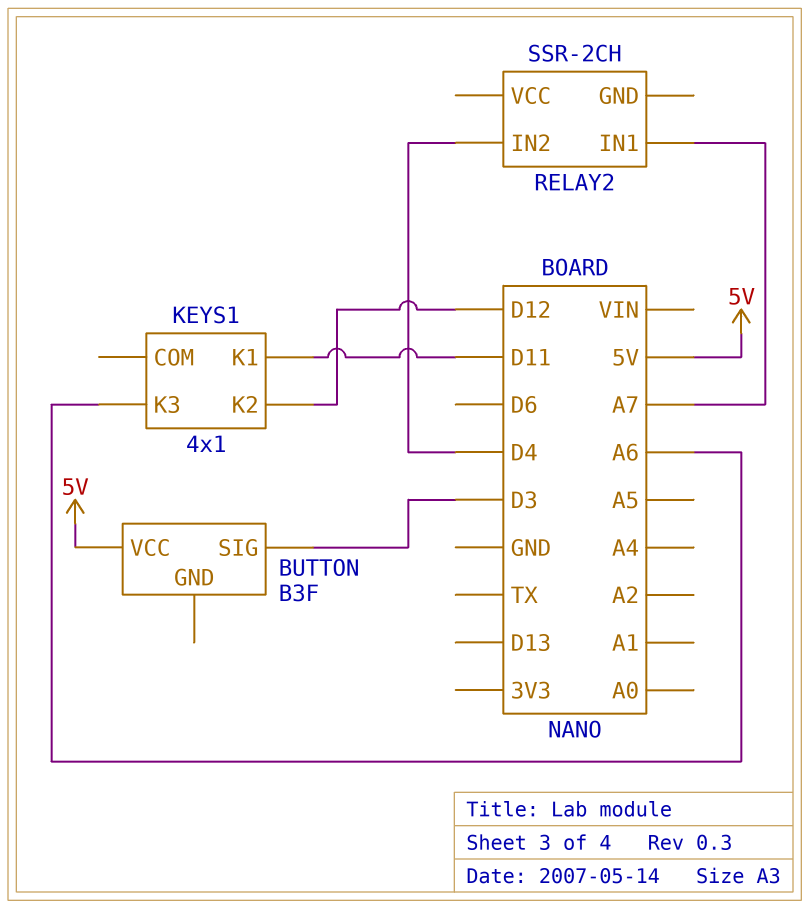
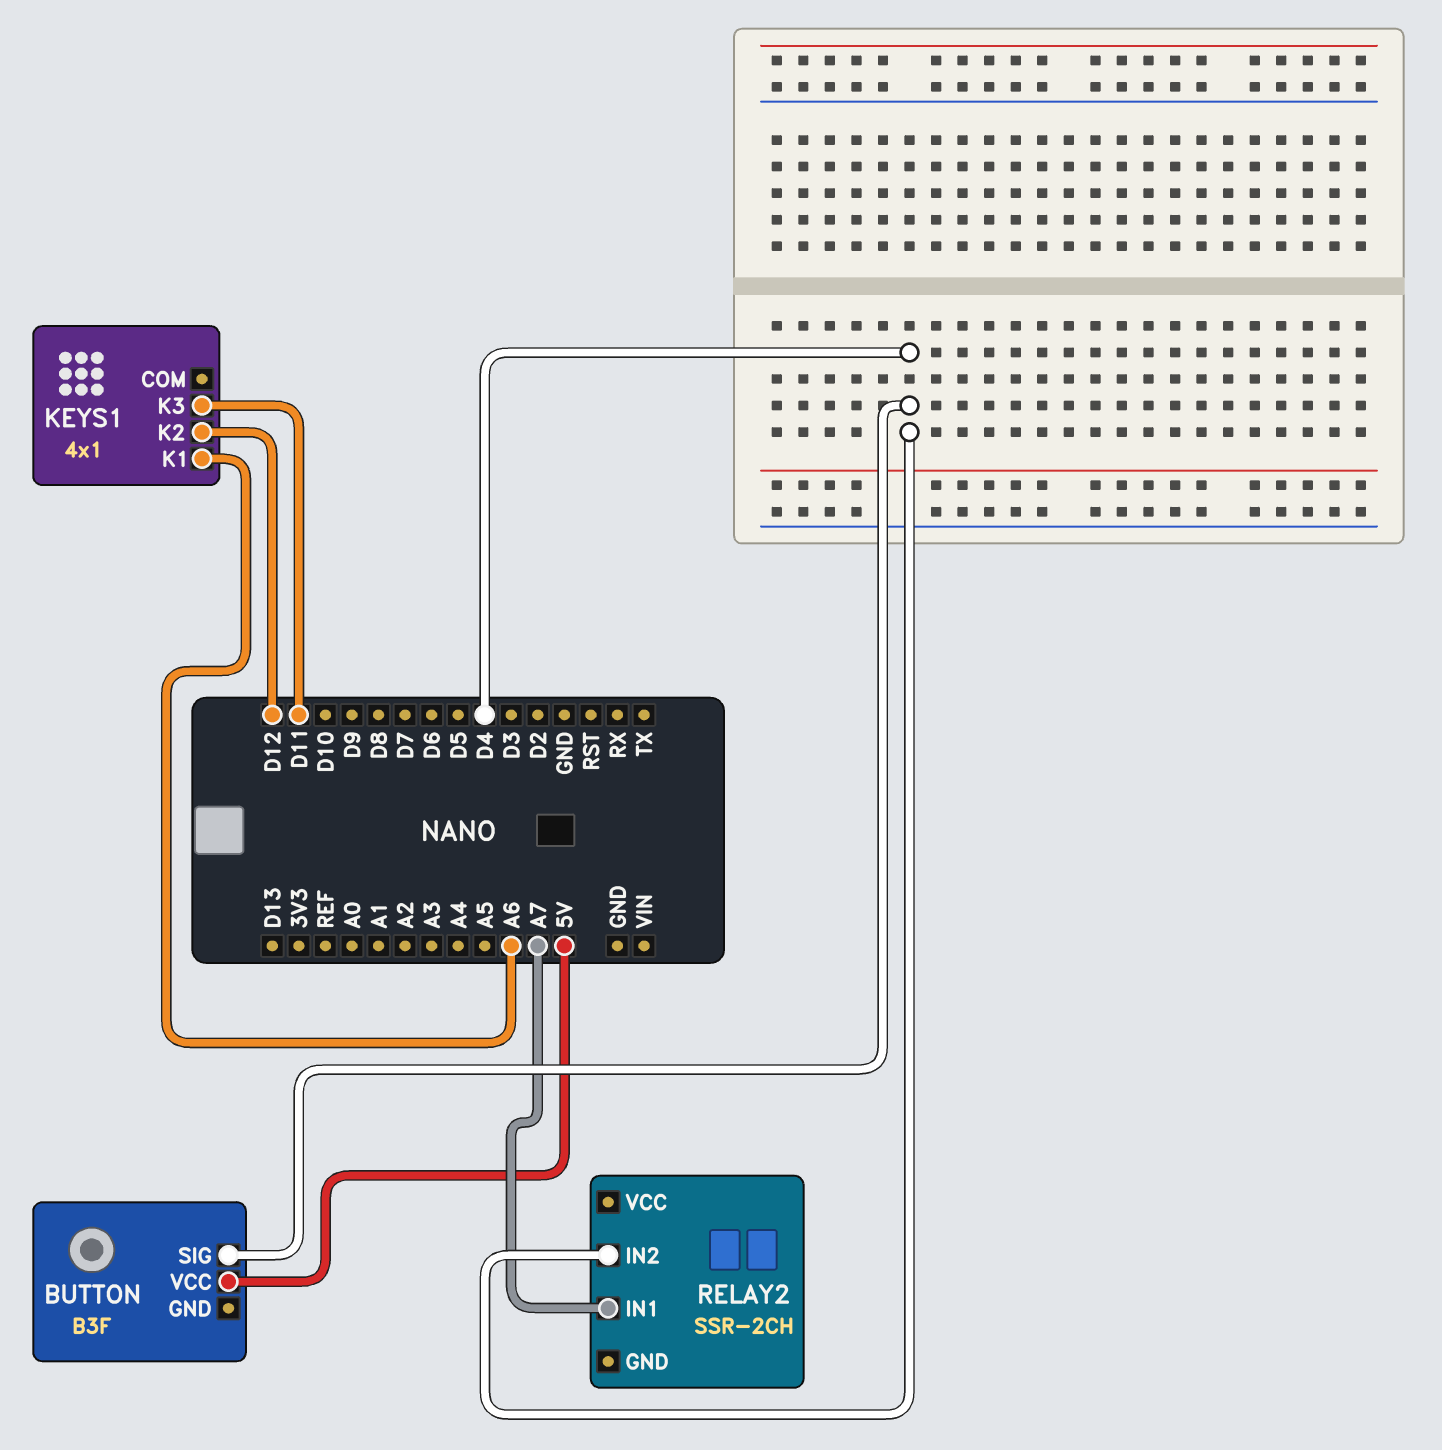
BUTTON pin SIG: D3 -> D4
KEYS1 pin K1: D11 -> A6
KEYS1 pin K3: A6 -> D11

